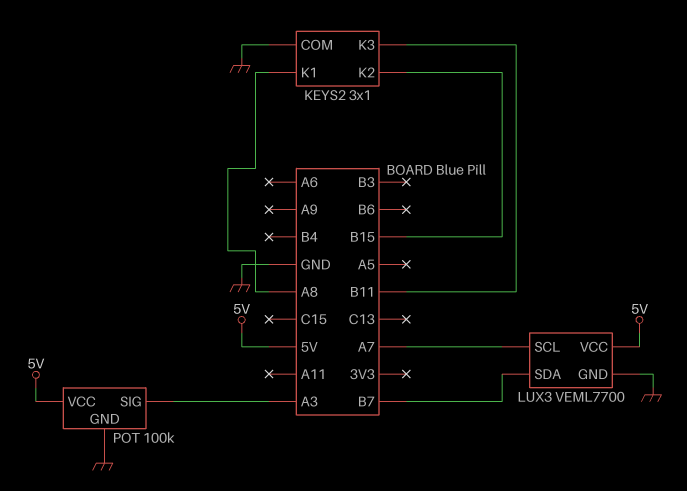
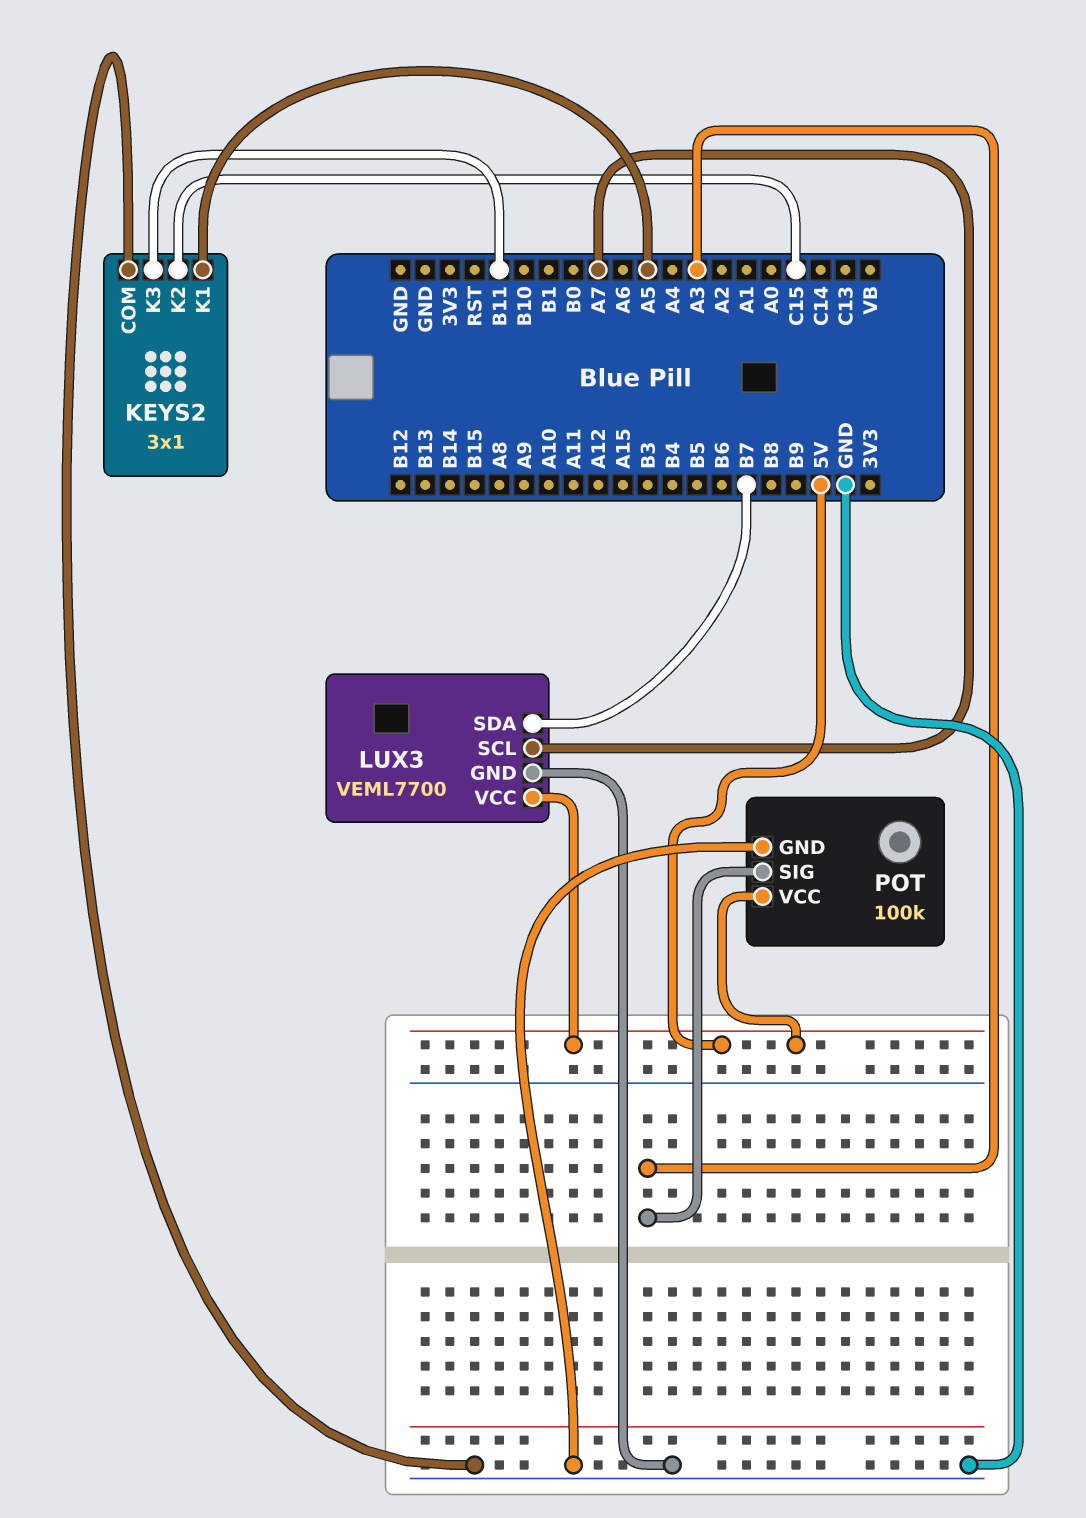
KEYS2 pin K1: A8 -> A5
KEYS2 pin K2: B15 -> C15

